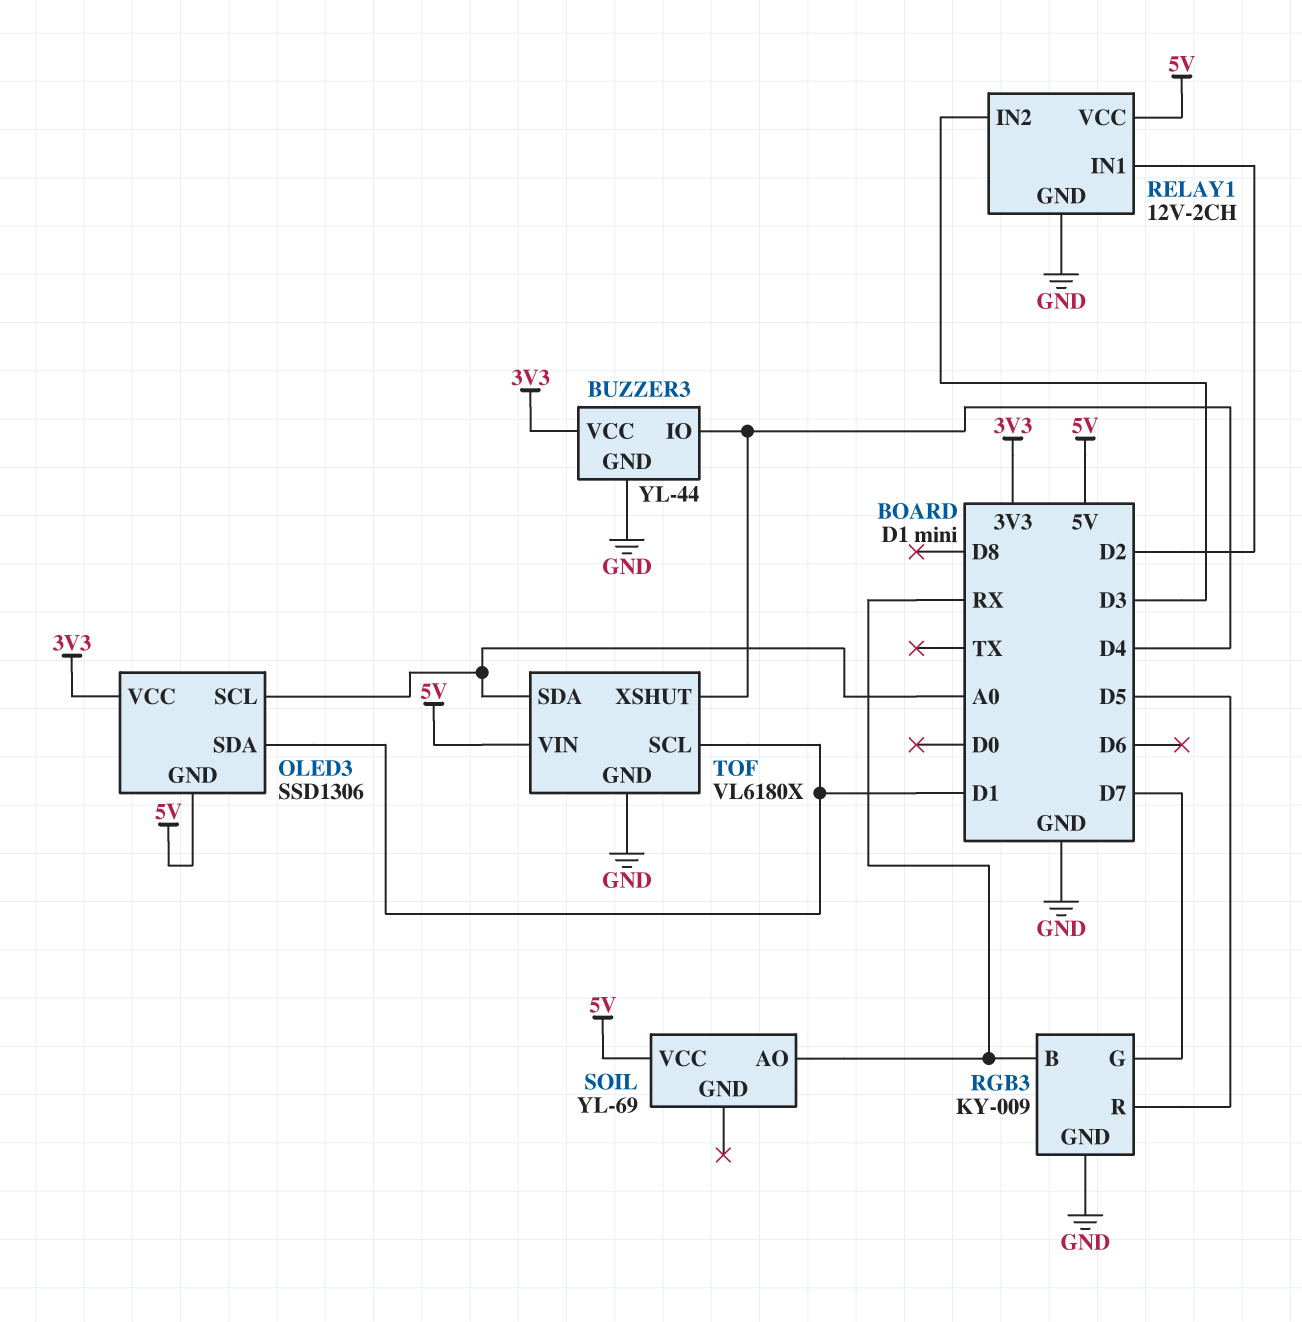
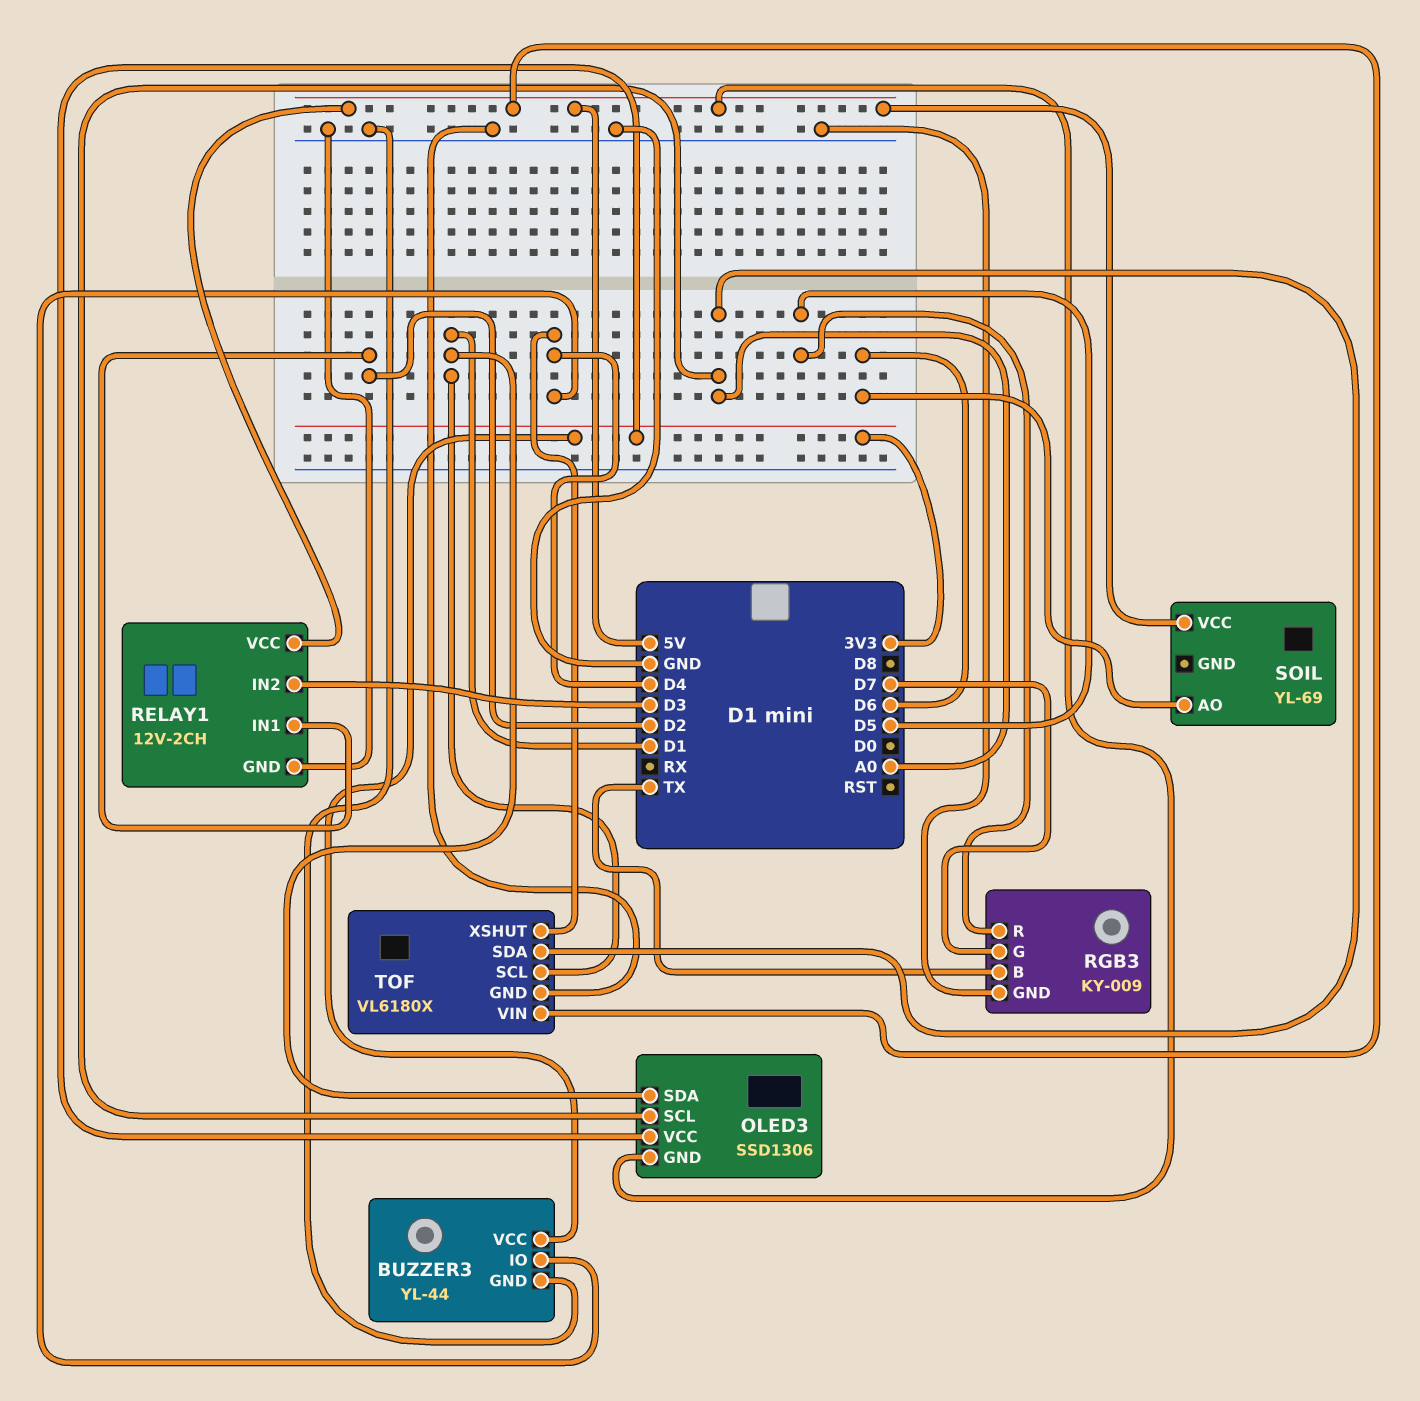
RGB3 pin B: RX -> TX
SOIL pin AO: RX -> D6

